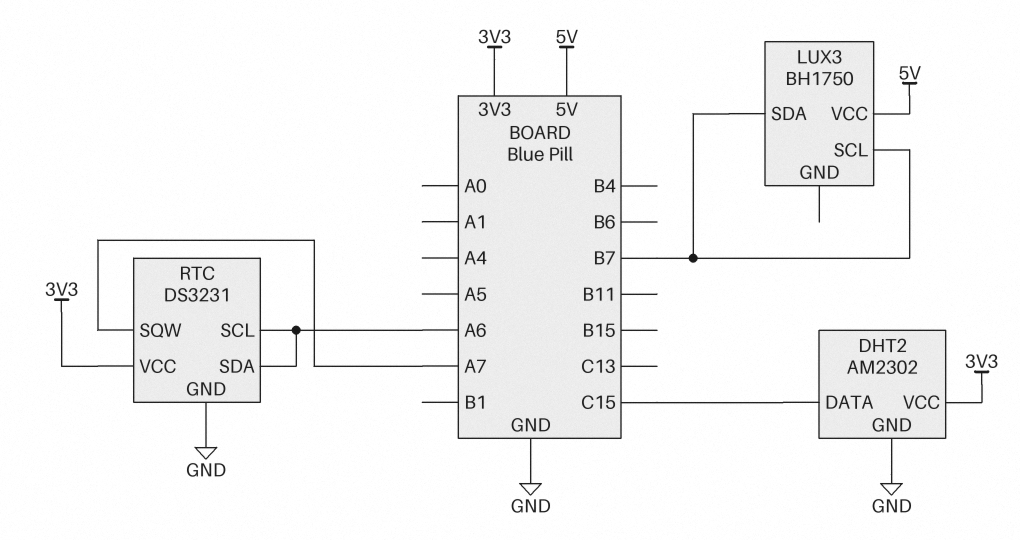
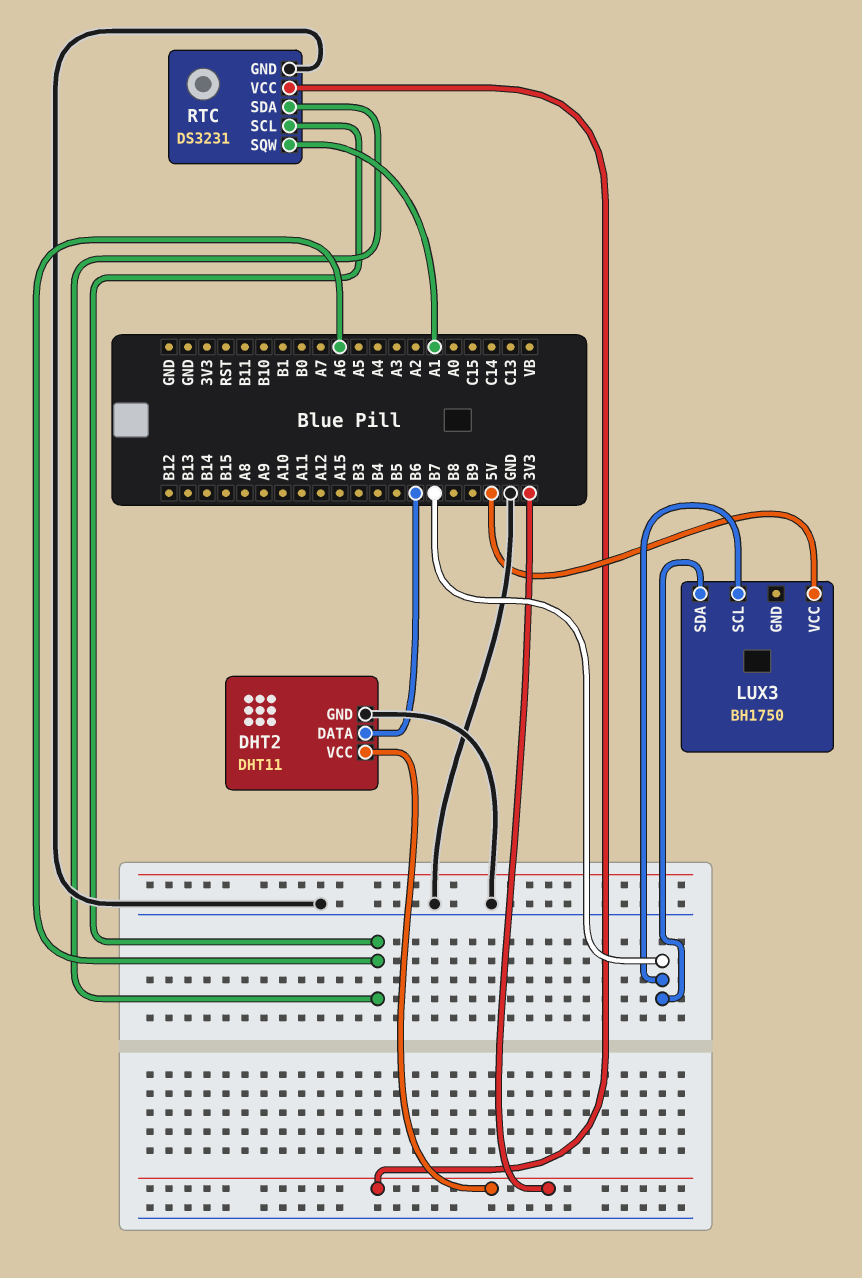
DHT2: AM2302 -> DHT11
DHT2 pin DATA: C15 -> B6
RTC pin SQW: A7 -> A1

